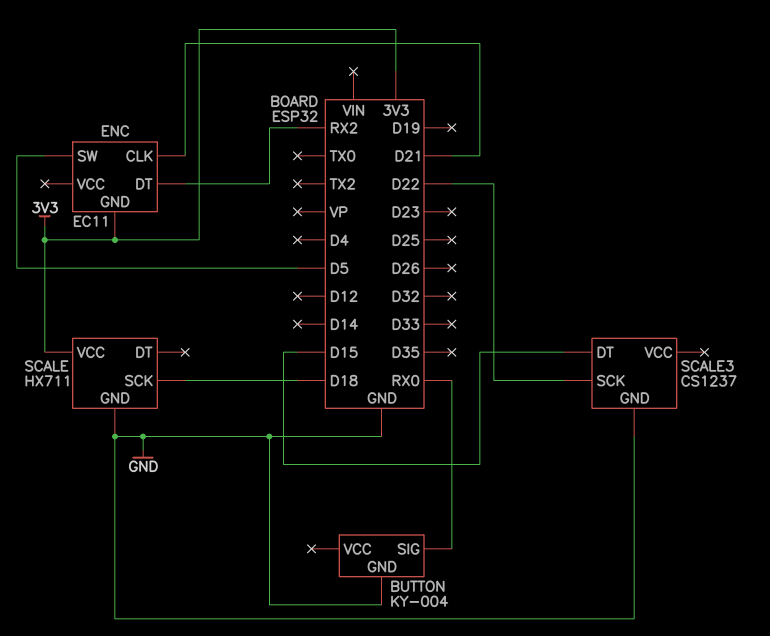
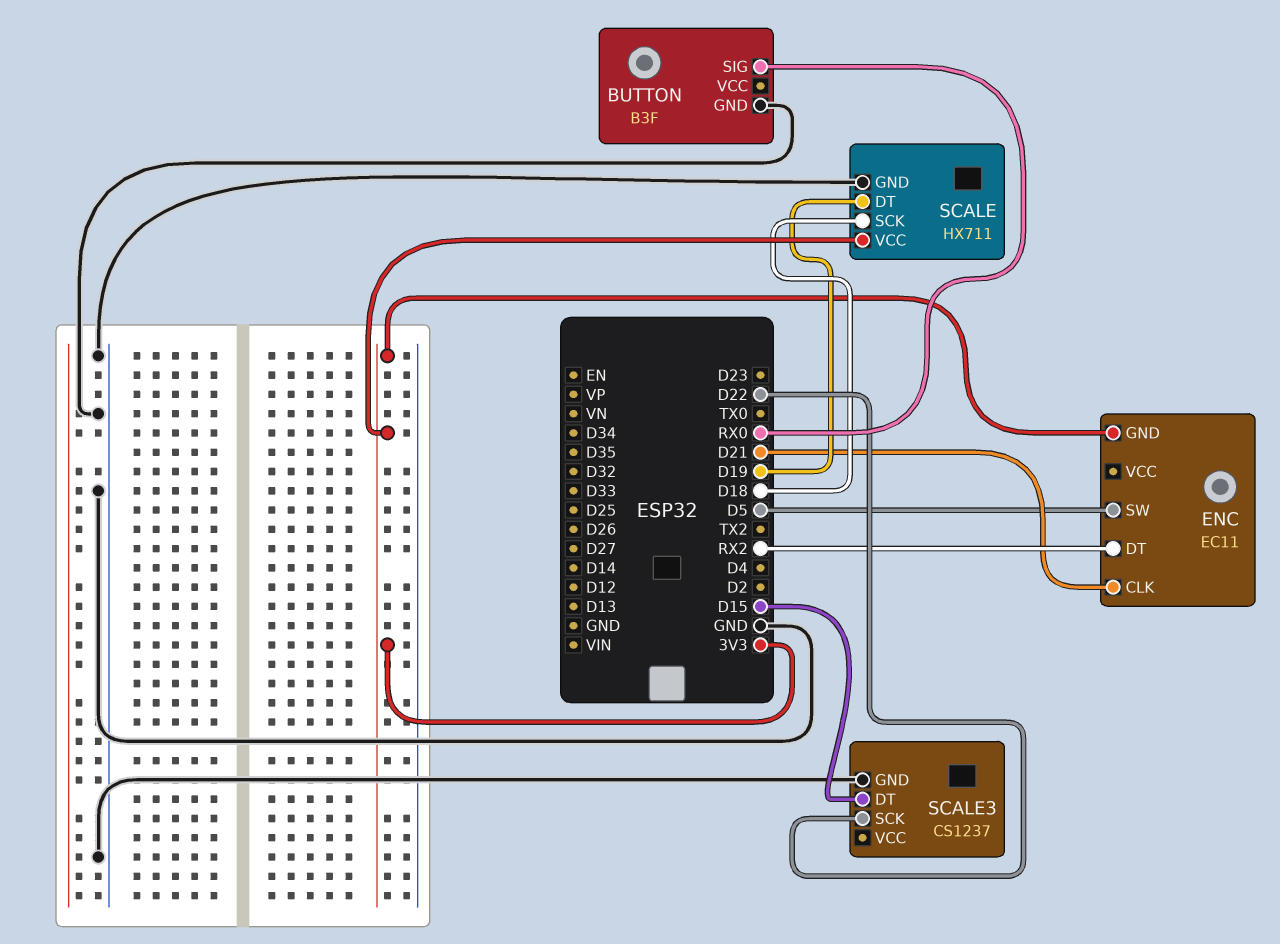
BUTTON: KY-004 -> B3F
SCALE pin DT: none -> D19

